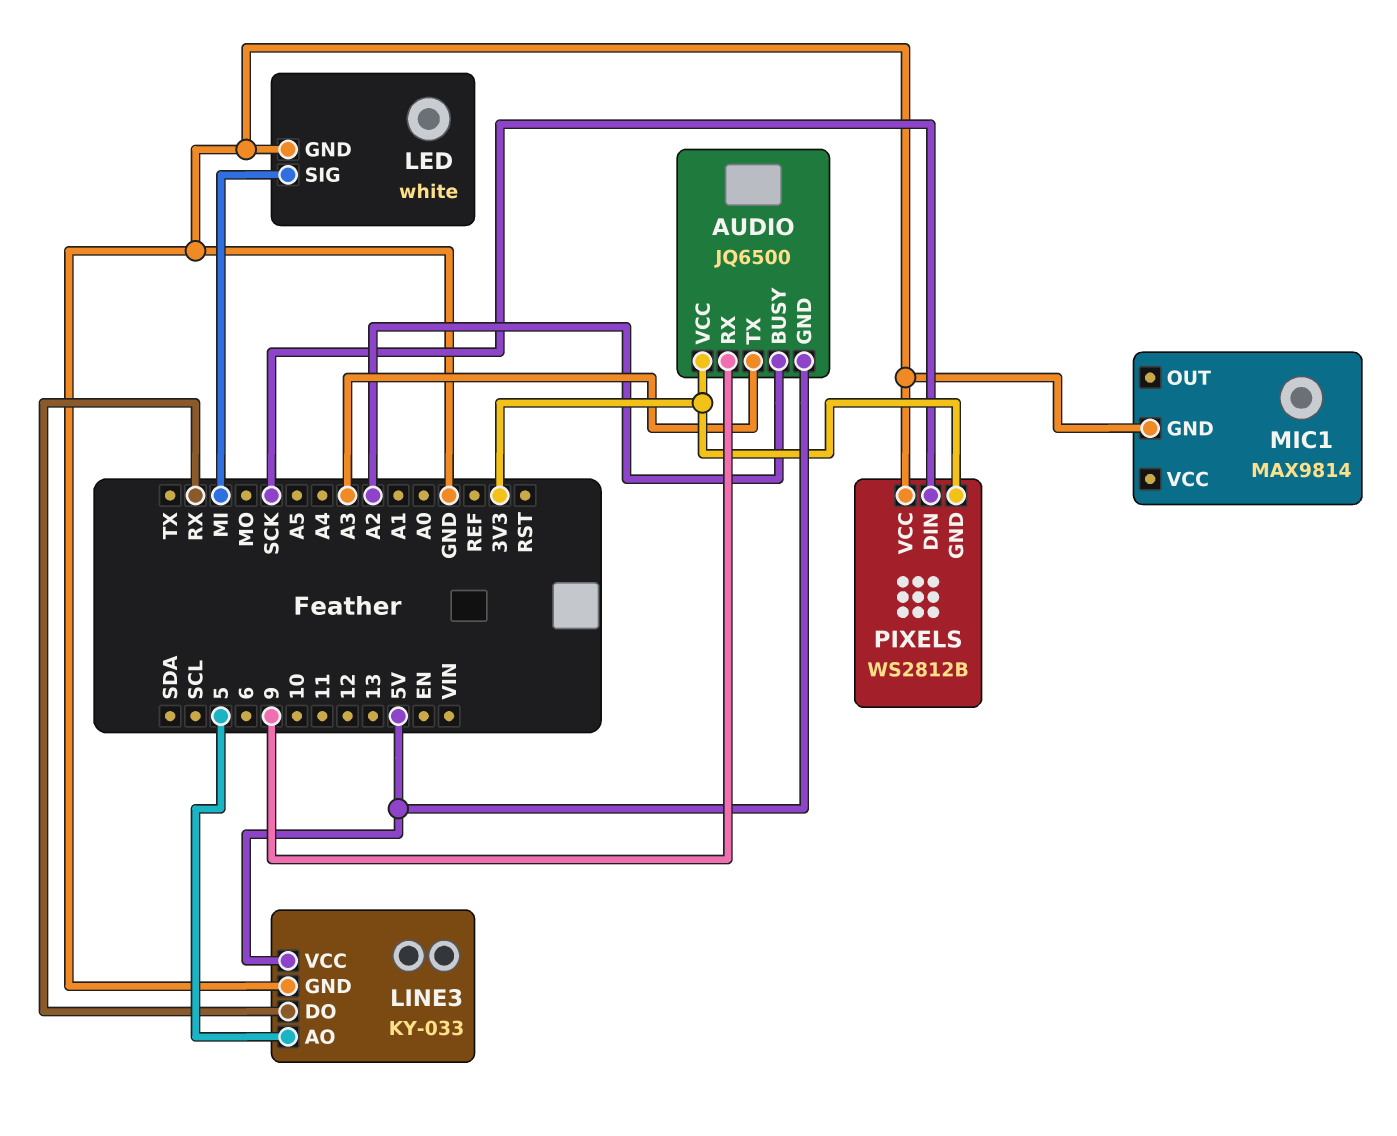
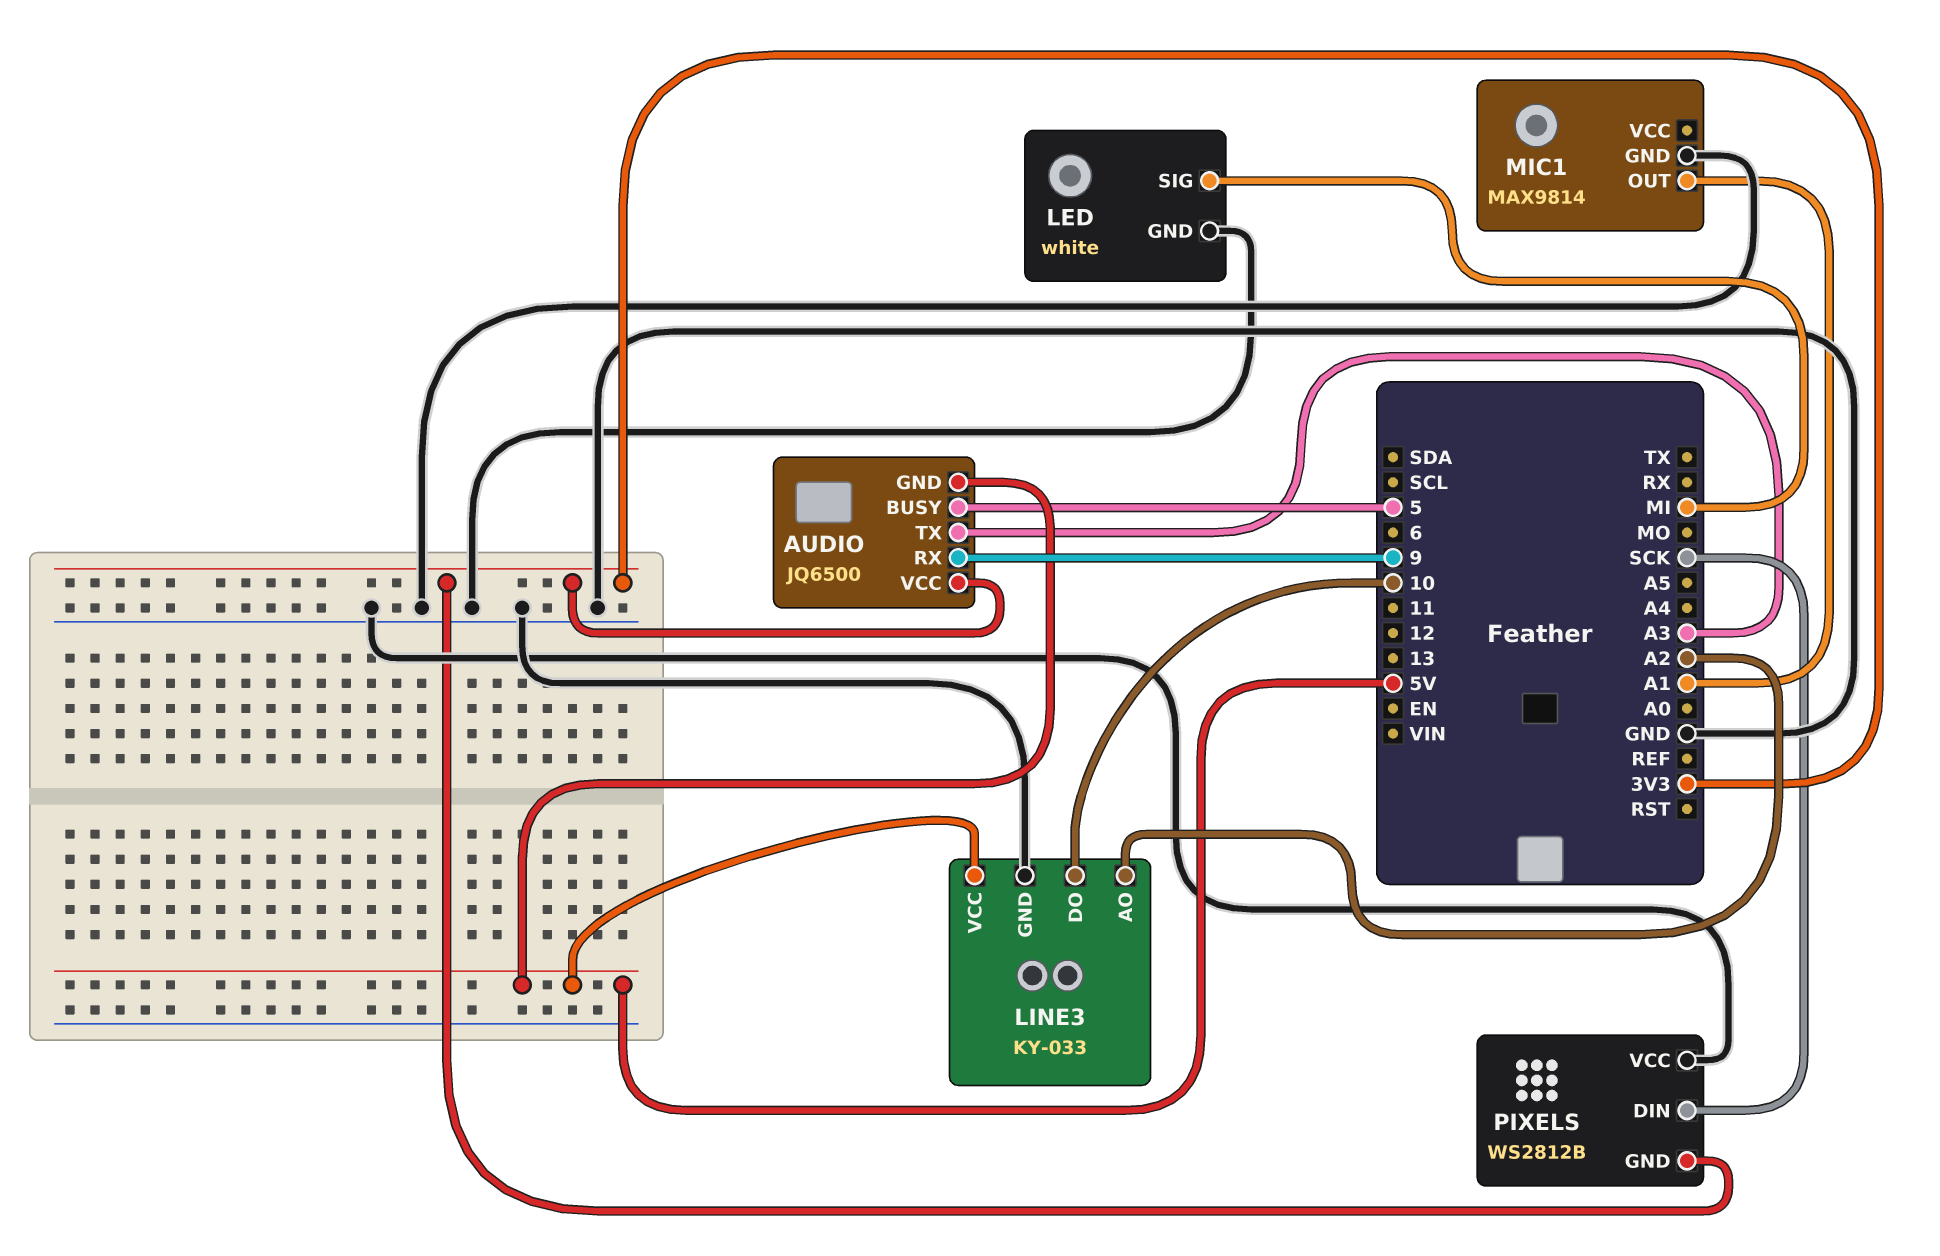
AUDIO pin BUSY: A2 -> 5
LINE3 pin AO: 5 -> A2
LINE3 pin DO: RX -> 10
MIC1 pin OUT: none -> A1

